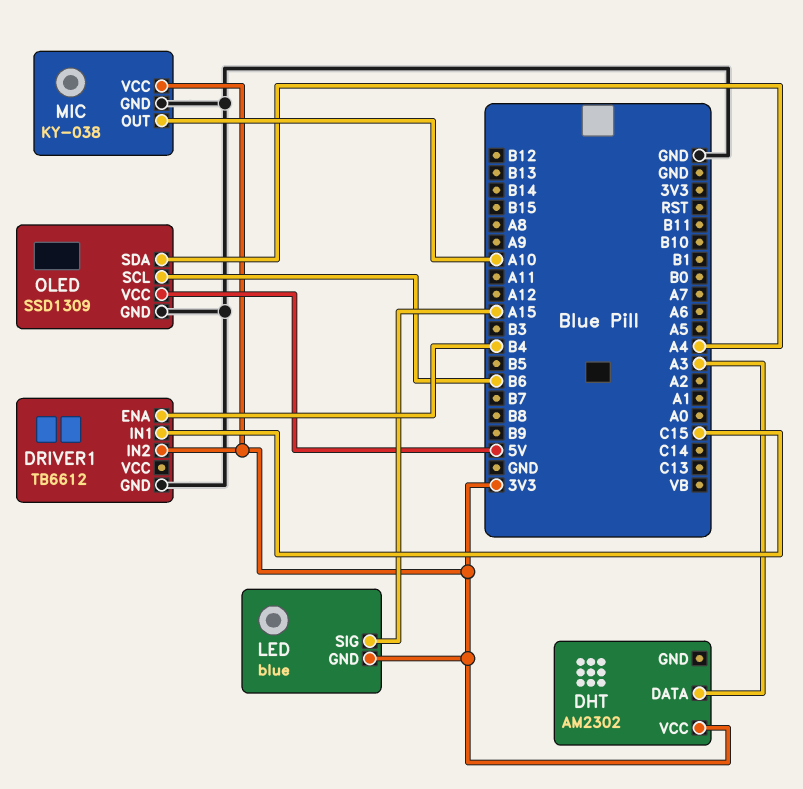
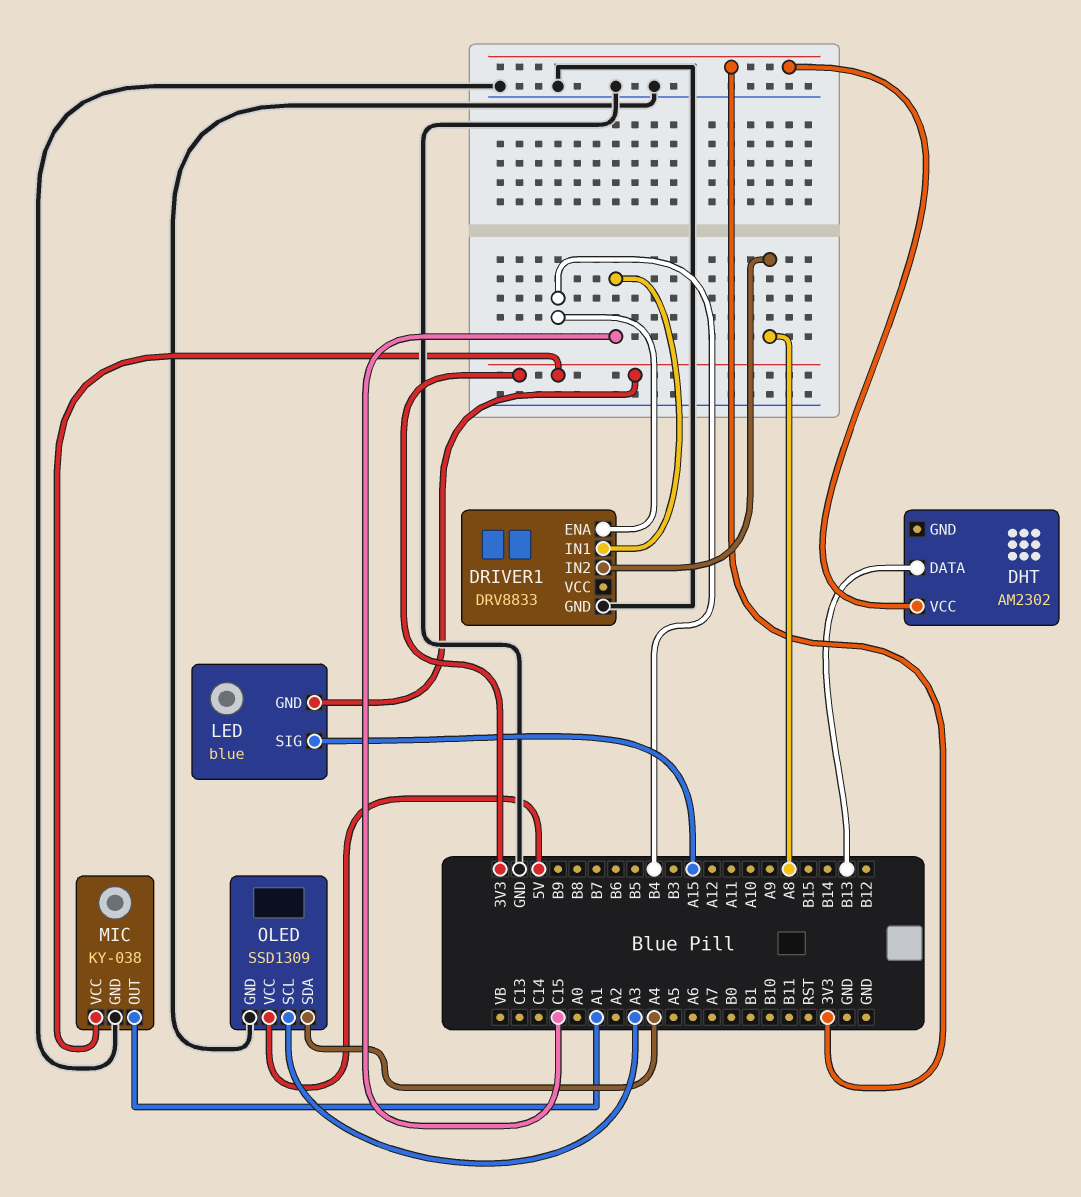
DHT pin DATA: A3 -> B13
DRIVER1: TB6612 -> DRV8833
DRIVER1 pin IN2: 3V3 -> A8
MIC pin OUT: A10 -> A1
OLED pin SCL: B6 -> A3

